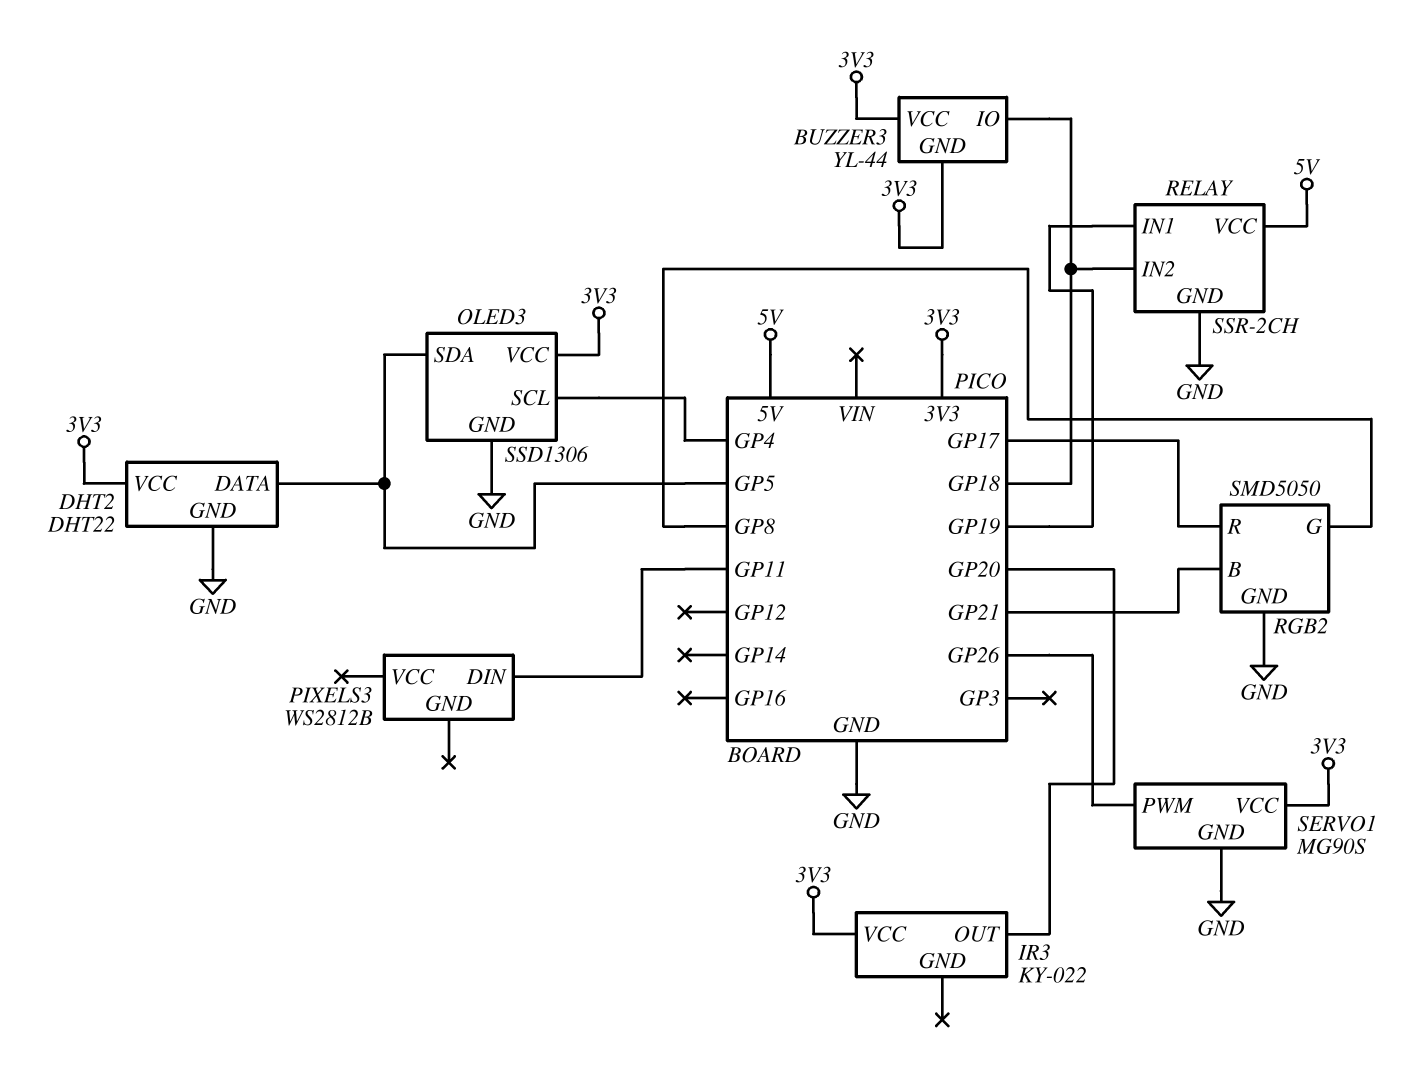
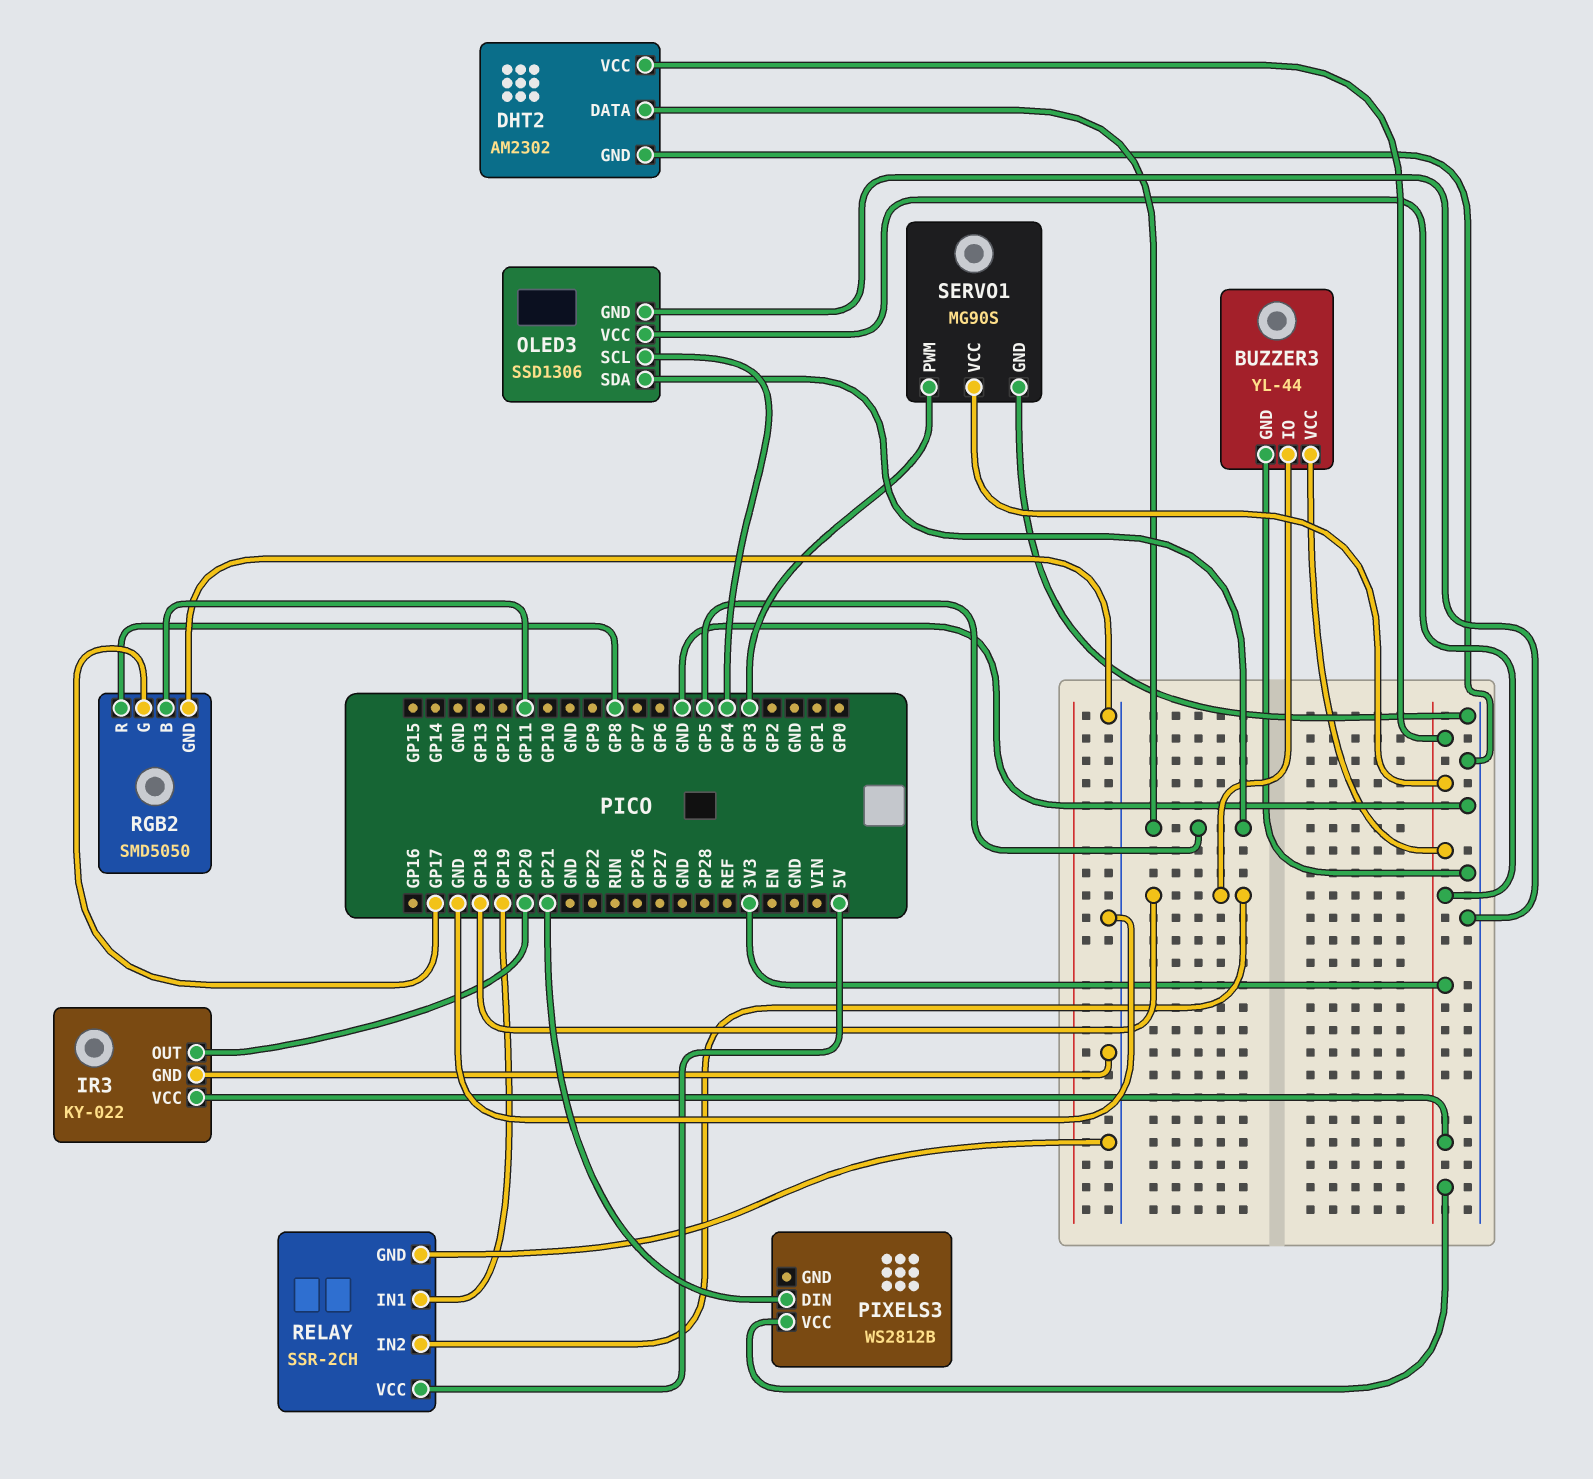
BUZZER3 pin GND: 3V3 -> GND
DHT2: DHT22 -> AM2302
IR3 pin GND: none -> GND
PIXELS3 pin DIN: GP11 -> GP21
PIXELS3 pin VCC: none -> 3V3
RGB2 pin B: GP21 -> GP11
RGB2 pin G: GP8 -> GP17
RGB2 pin R: GP17 -> GP8
SERVO1 pin PWM: GP26 -> GP3

